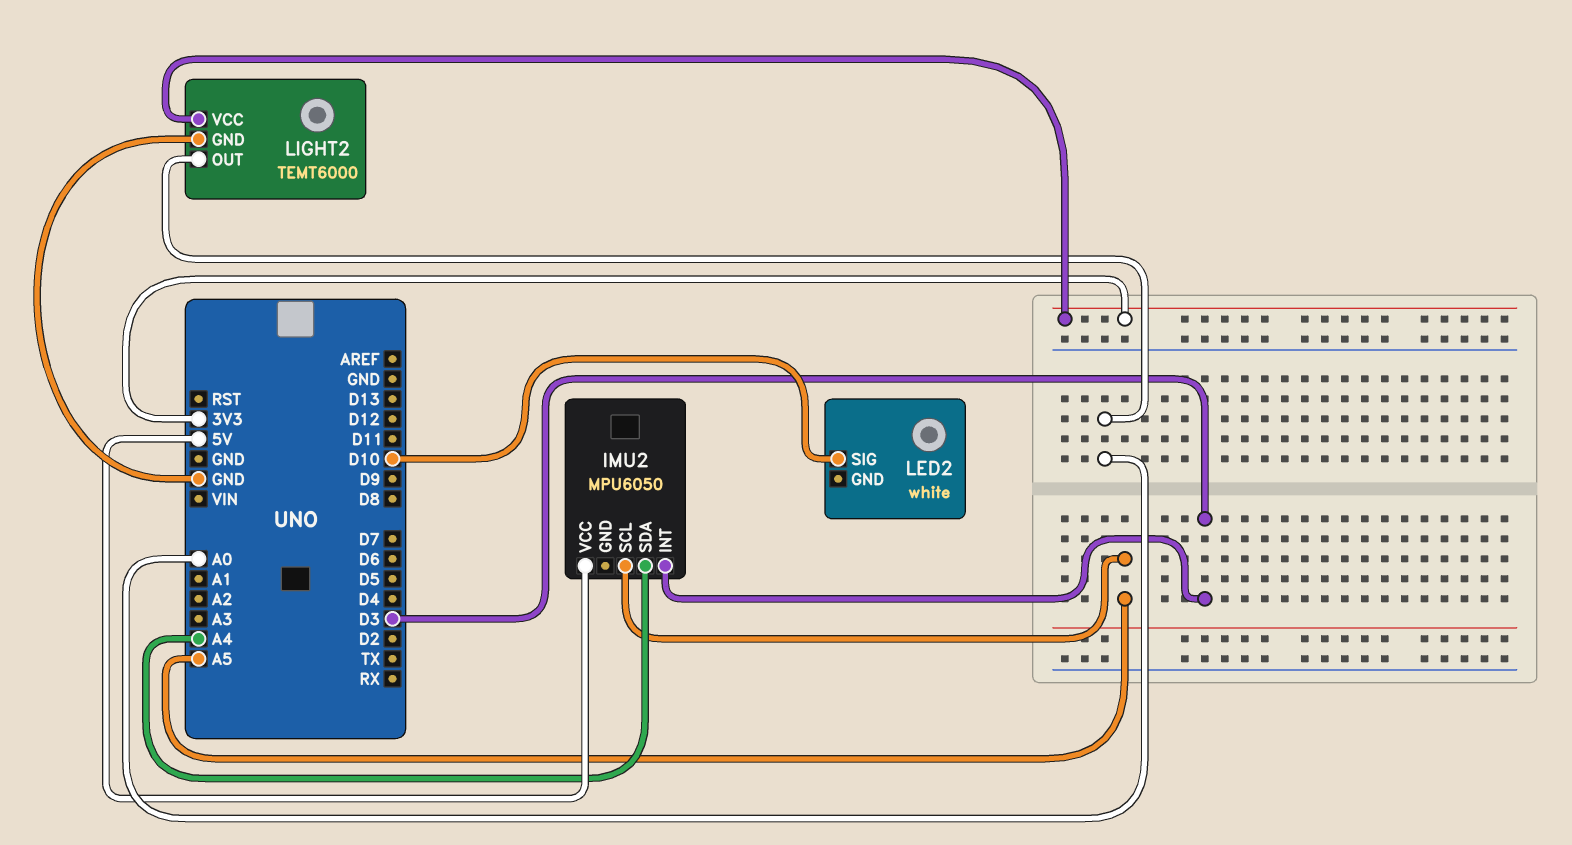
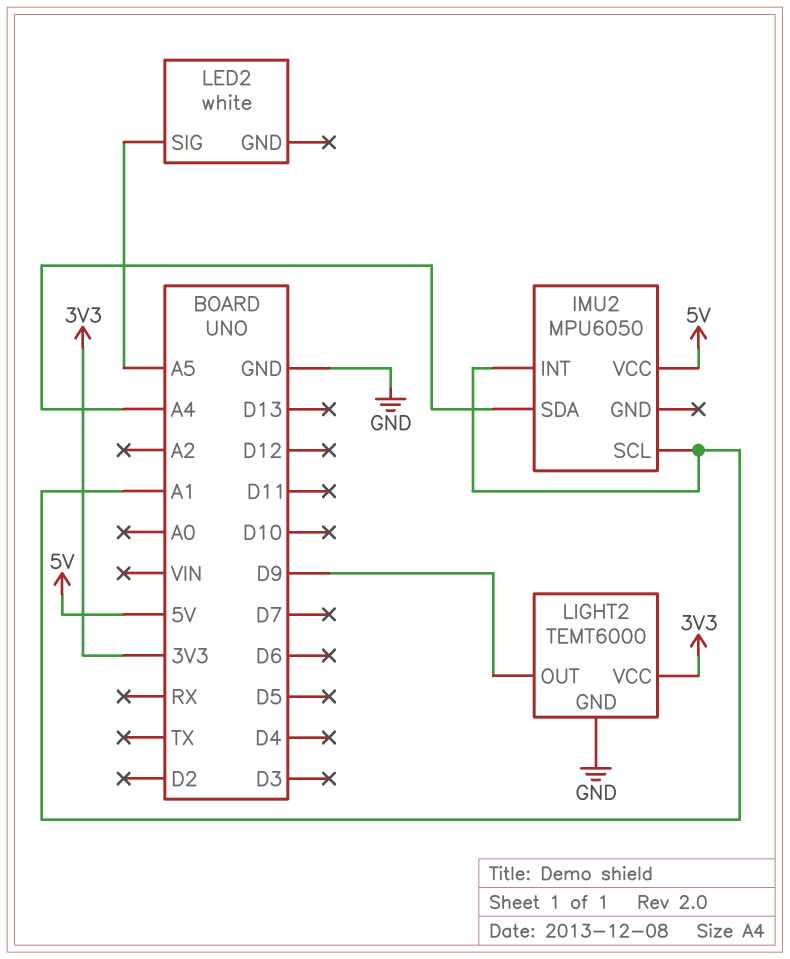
IMU2 pin INT: D3 -> A1
IMU2 pin SCL: A5 -> A1
LED2 pin SIG: D10 -> A5
LIGHT2 pin OUT: A0 -> D9

